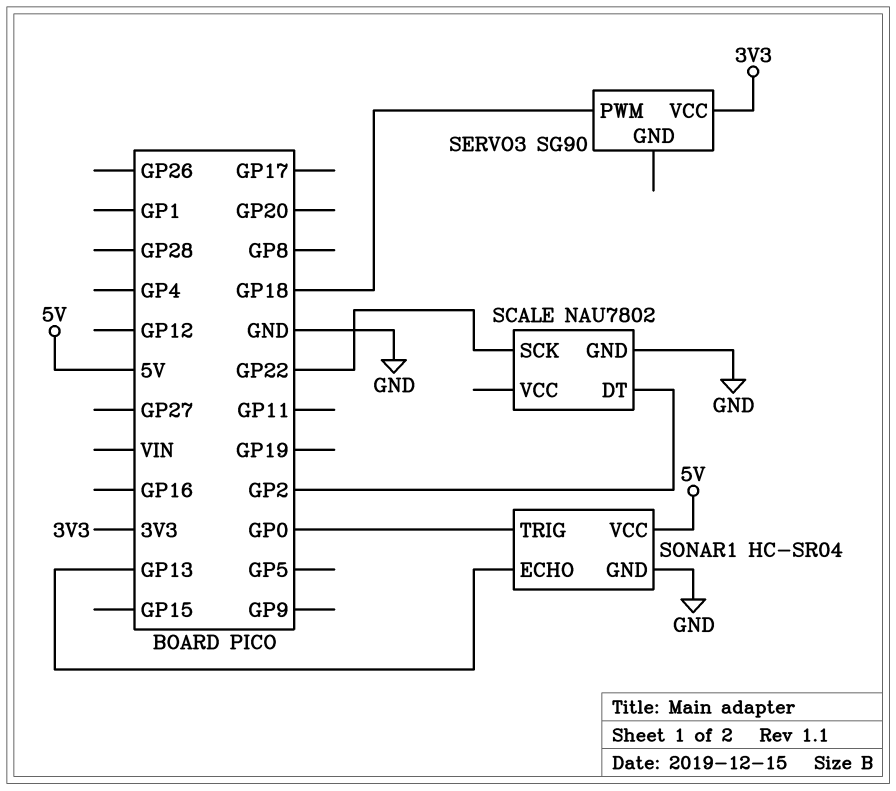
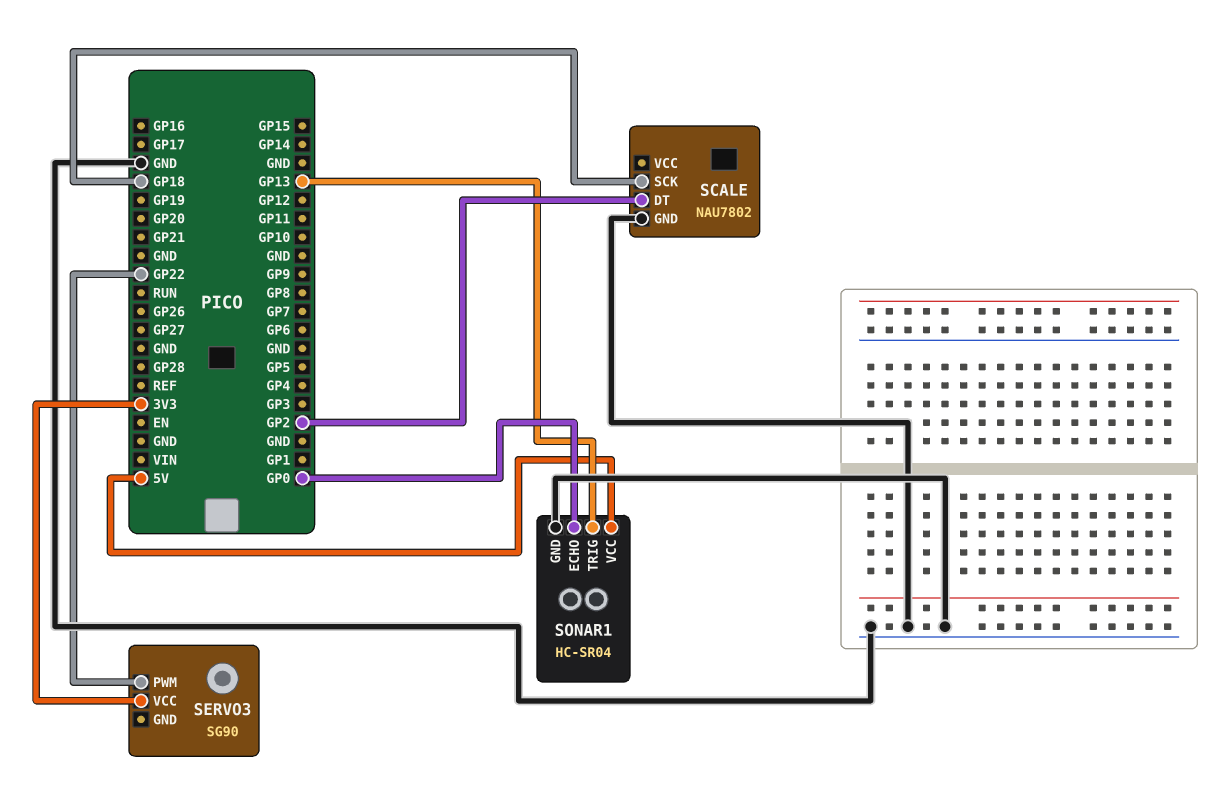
SCALE pin SCK: GP22 -> GP18
SERVO3 pin PWM: GP18 -> GP22
SONAR1 pin ECHO: GP13 -> GP0
SONAR1 pin TRIG: GP0 -> GP13

